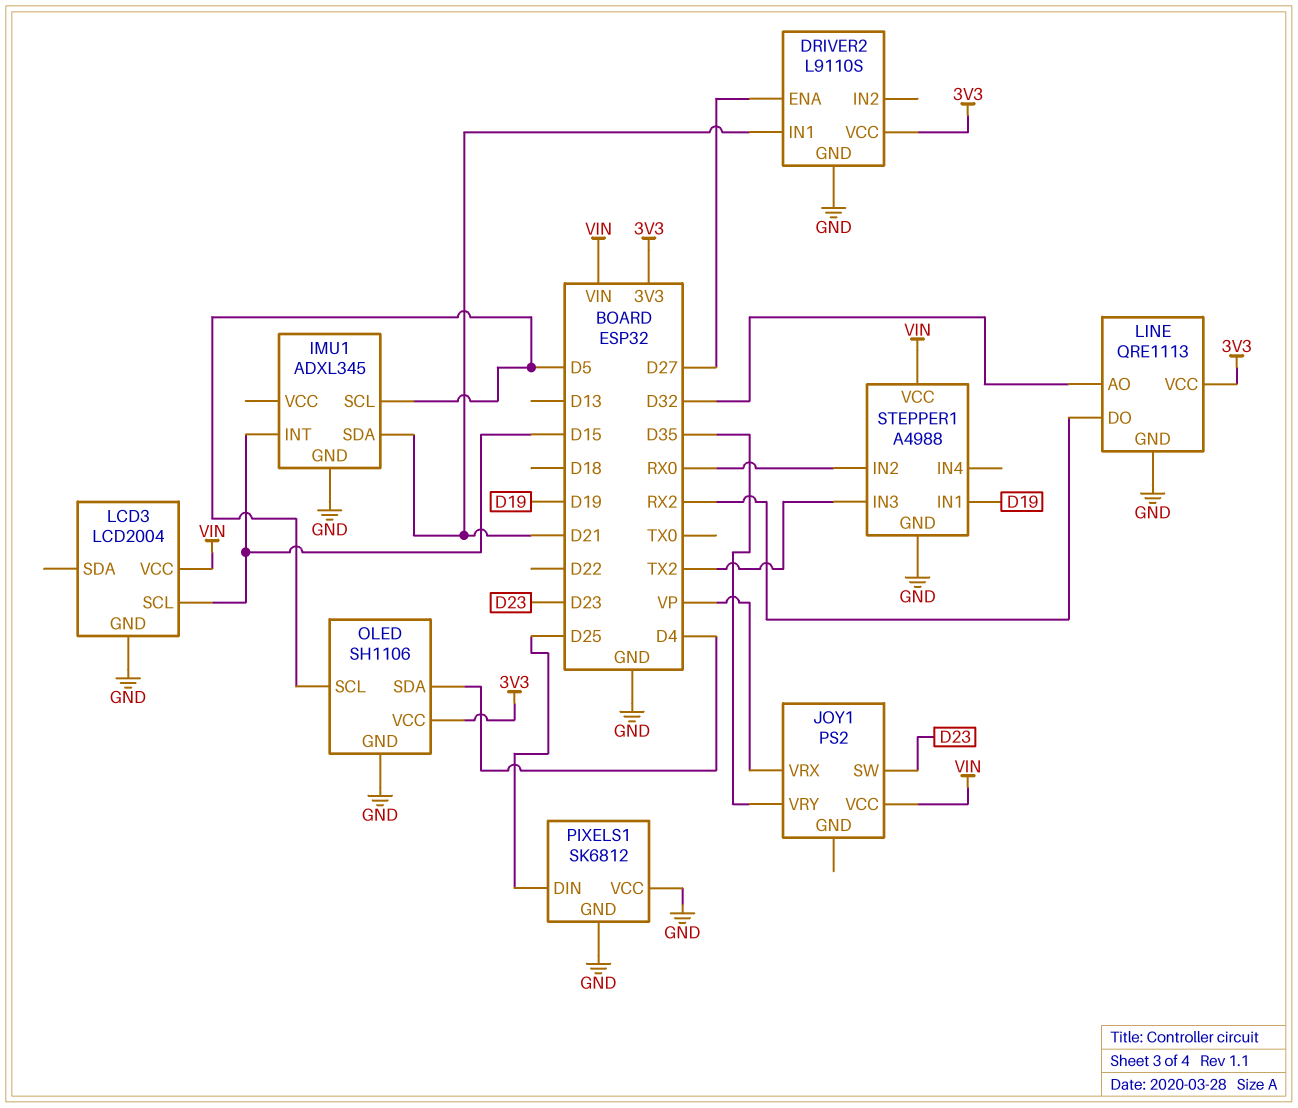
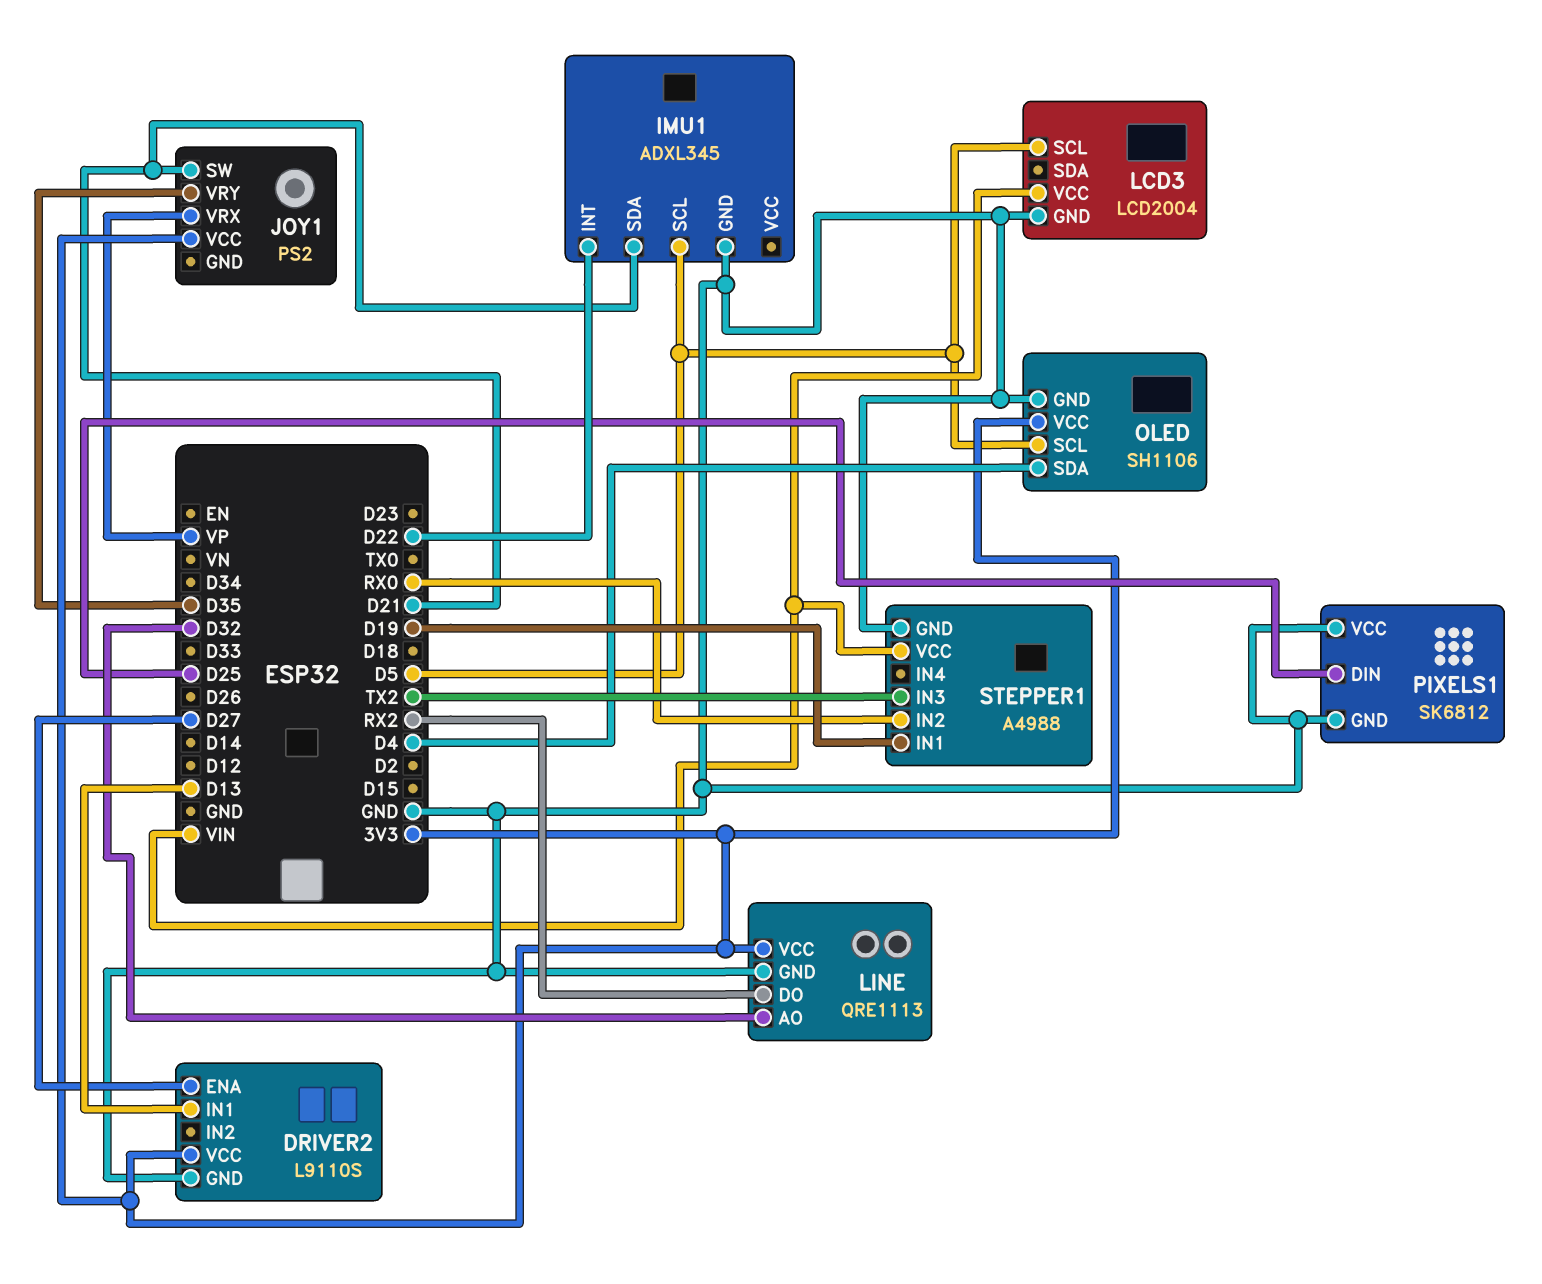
DRIVER2 pin IN1: D21 -> D13
IMU1 pin INT: D15 -> D22
JOY1 pin SW: D23 -> D21
JOY1 pin VCC: VIN -> 3V3
LCD3 pin SCL: D15 -> D5

